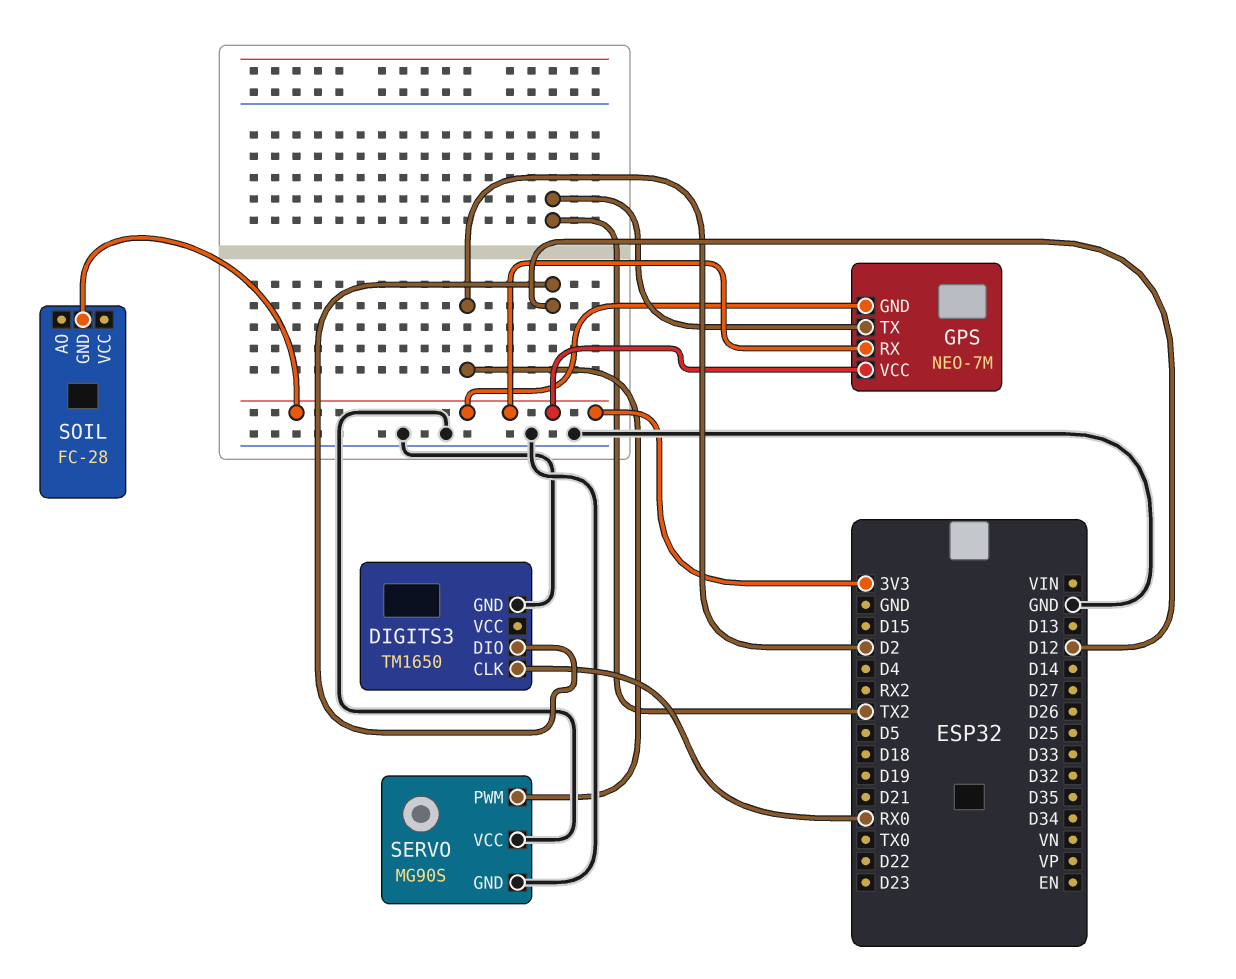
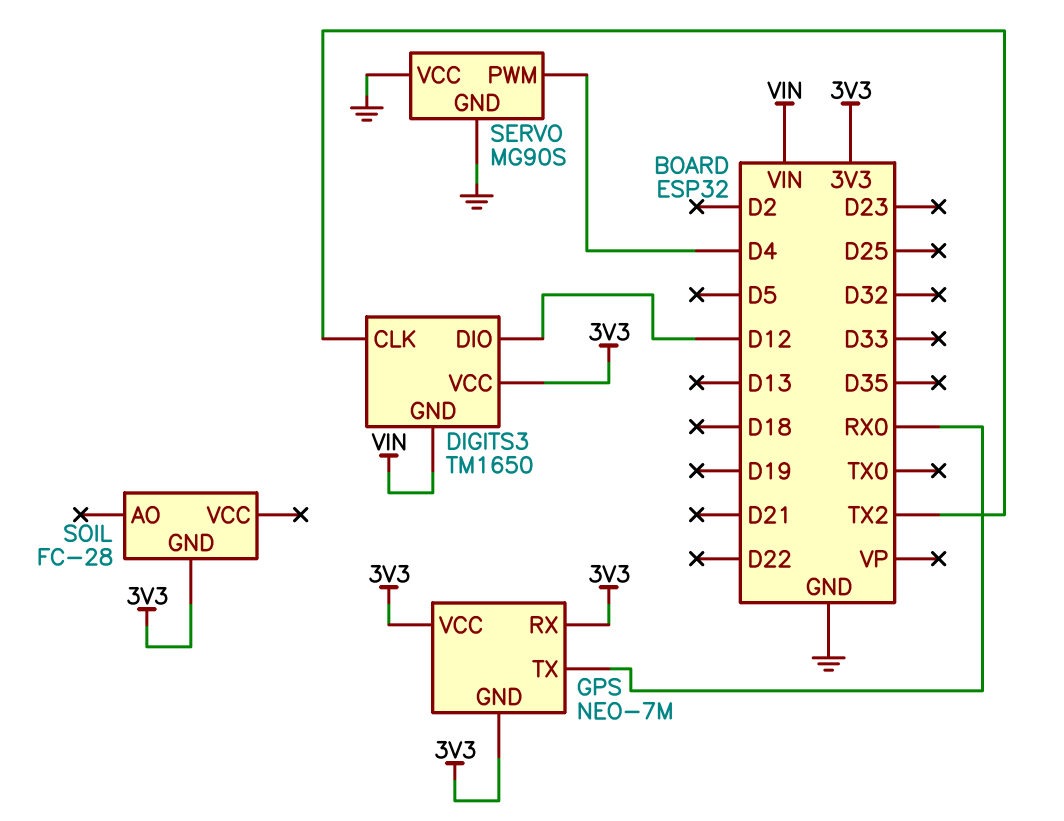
DIGITS3 pin CLK: RX0 -> TX2
DIGITS3 pin GND: GND -> VIN
DIGITS3 pin VCC: none -> 3V3
GPS pin TX: TX2 -> RX0
SERVO pin PWM: D2 -> D4

